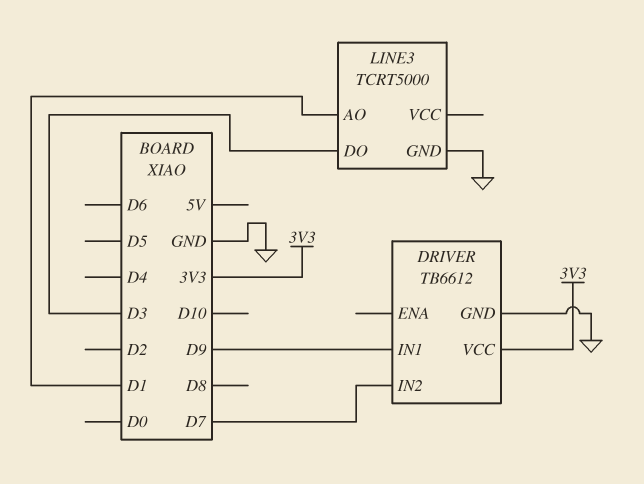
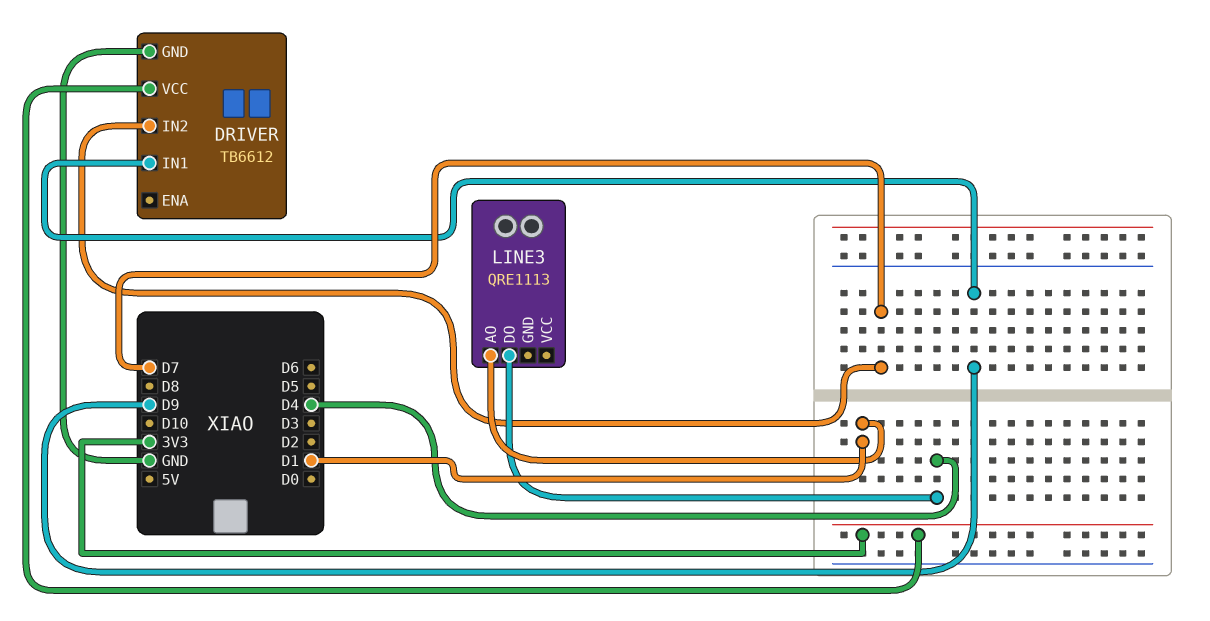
LINE3: TCRT5000 -> QRE1113
LINE3 pin DO: D3 -> D4
LINE3 pin GND: GND -> none

